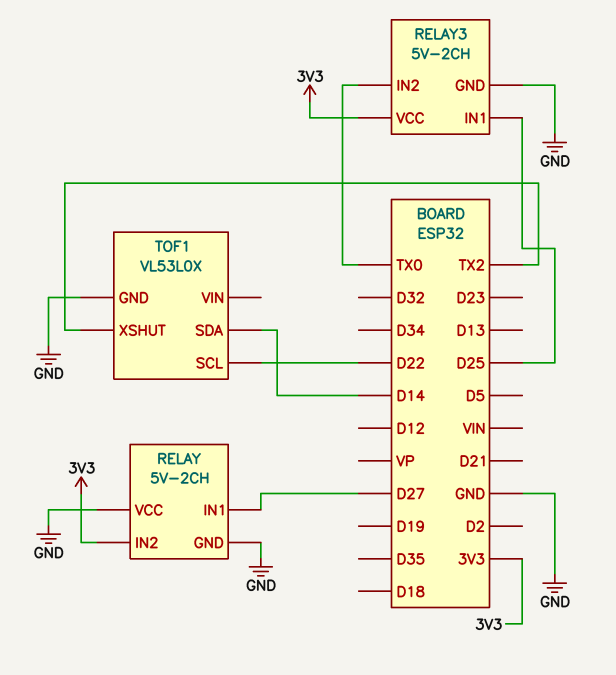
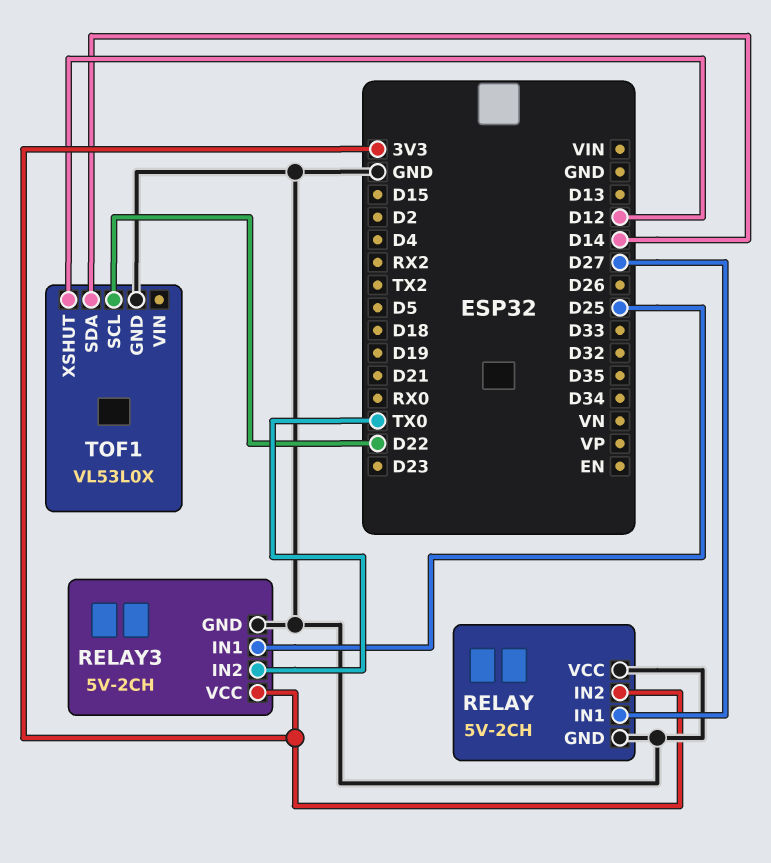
TOF1 pin XSHUT: TX2 -> D12

